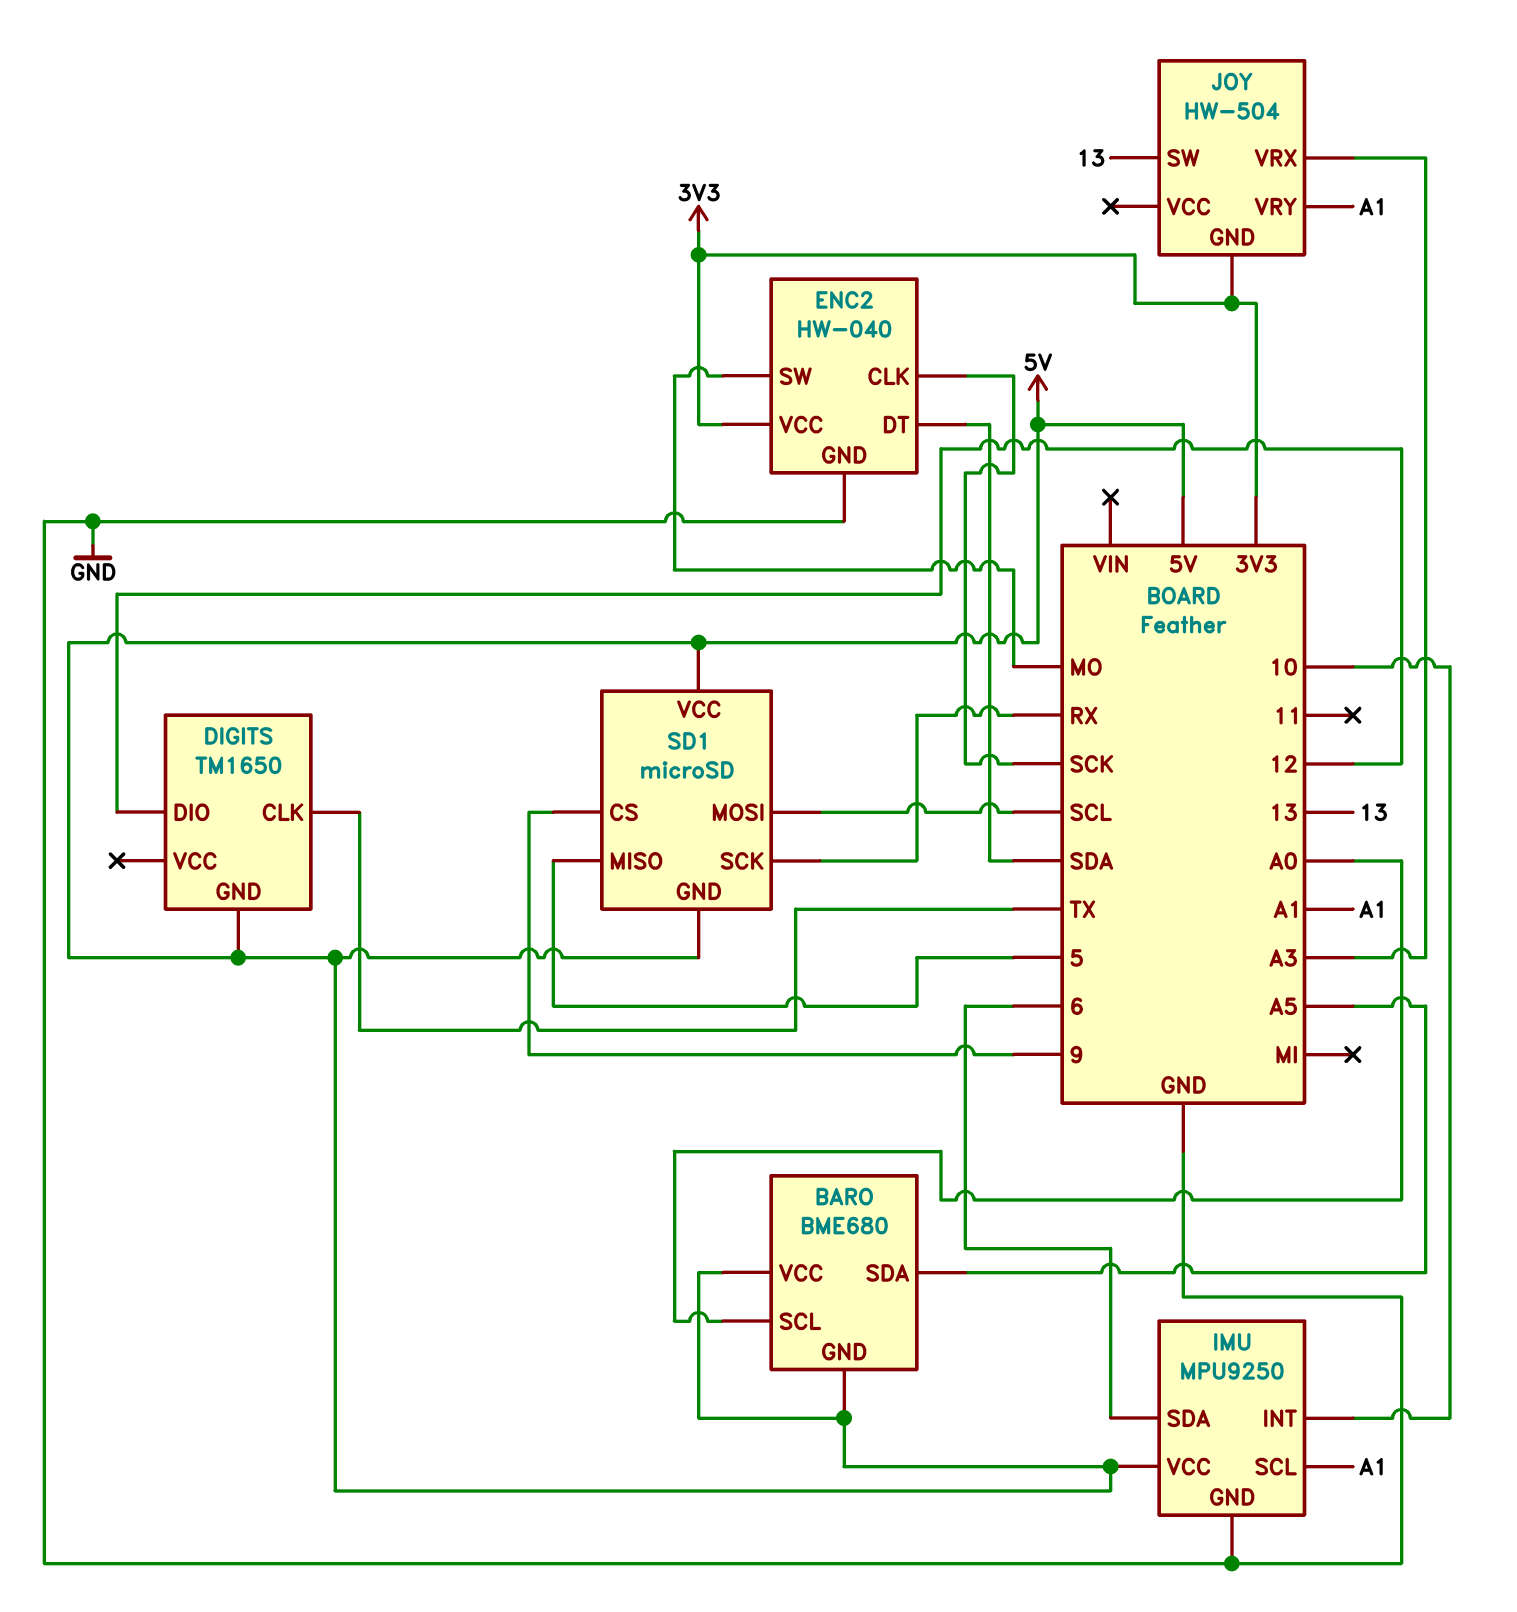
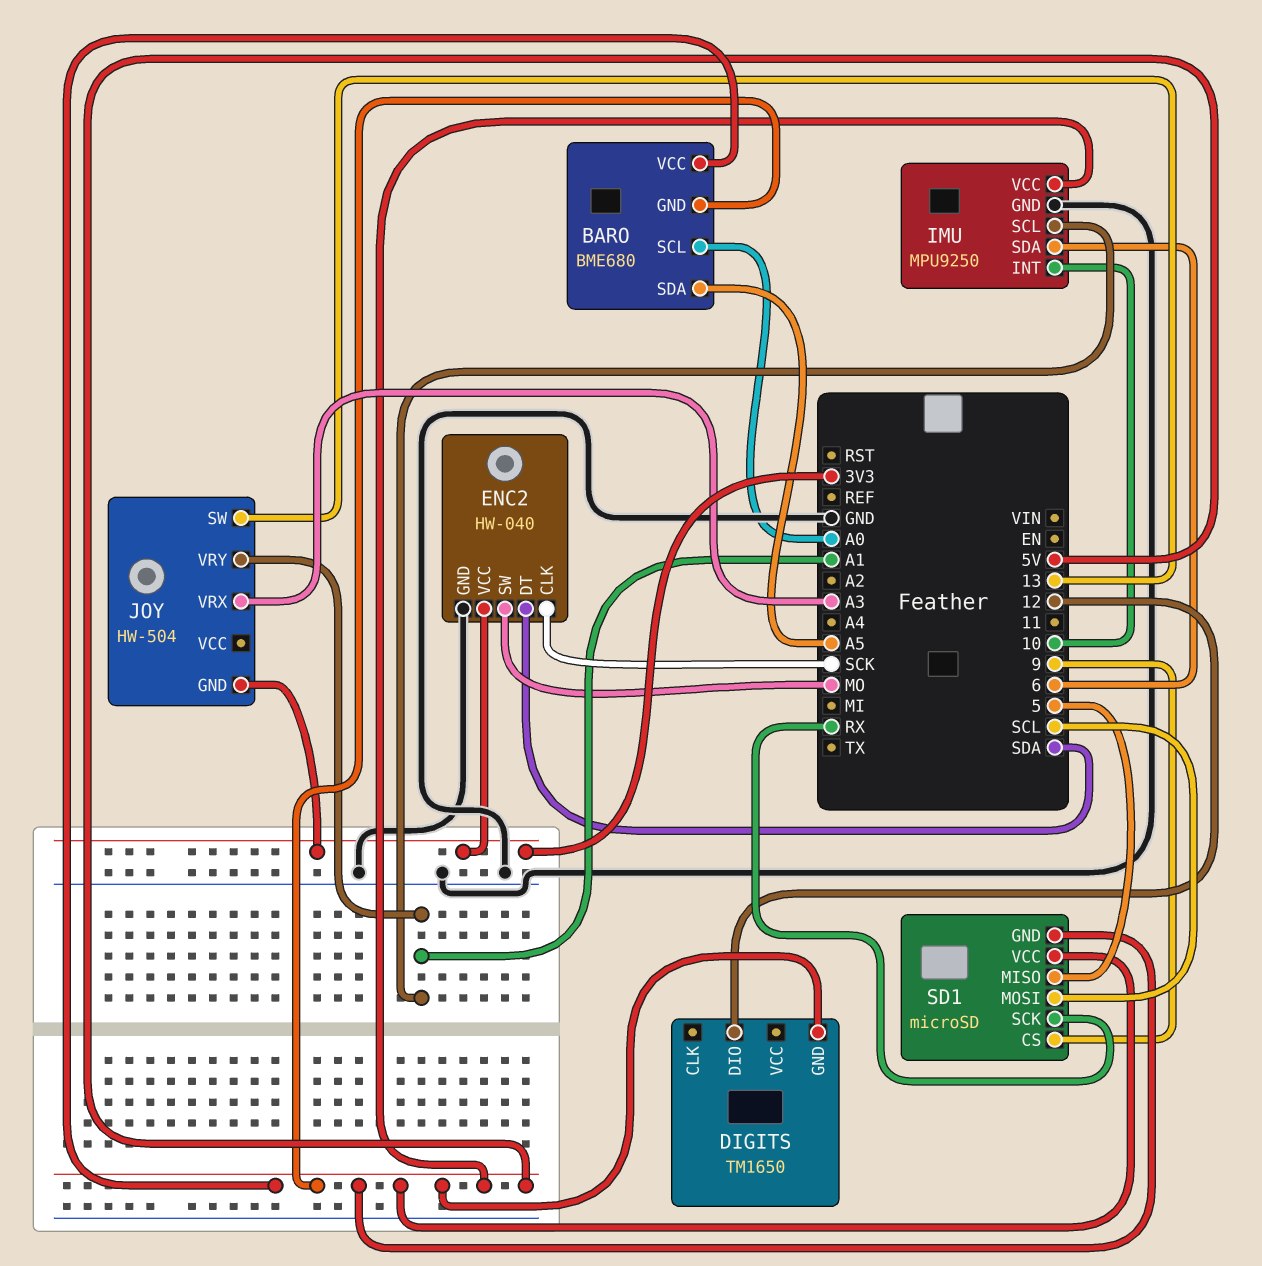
DIGITS pin CLK: TX -> none

